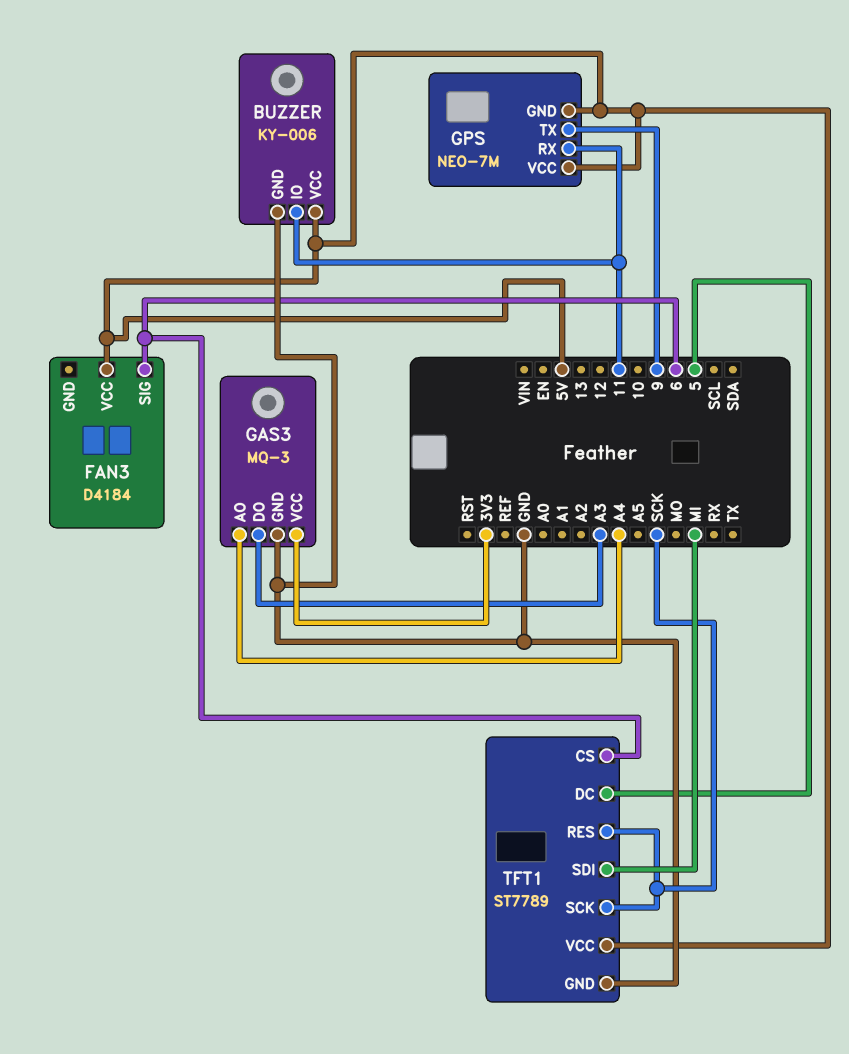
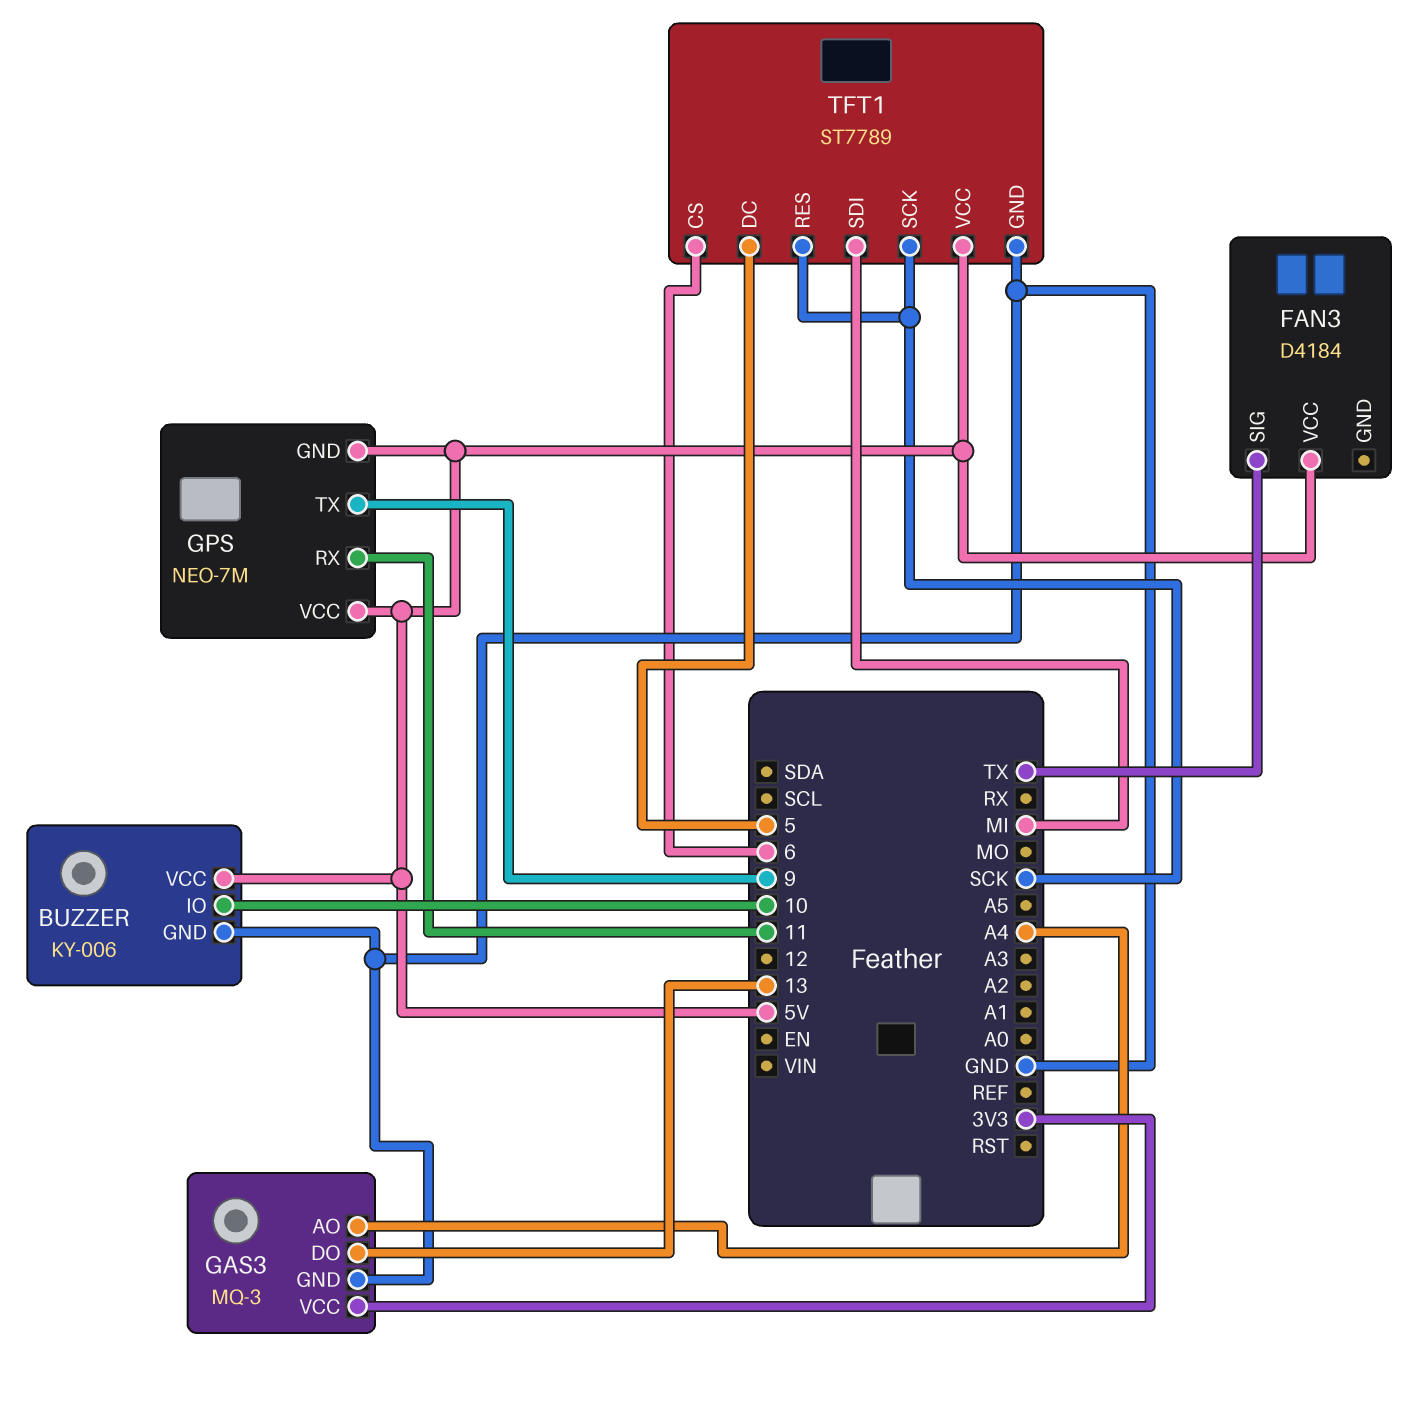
BUZZER pin IO: 11 -> 10
FAN3 pin SIG: 6 -> TX
GAS3 pin DO: A3 -> 13

